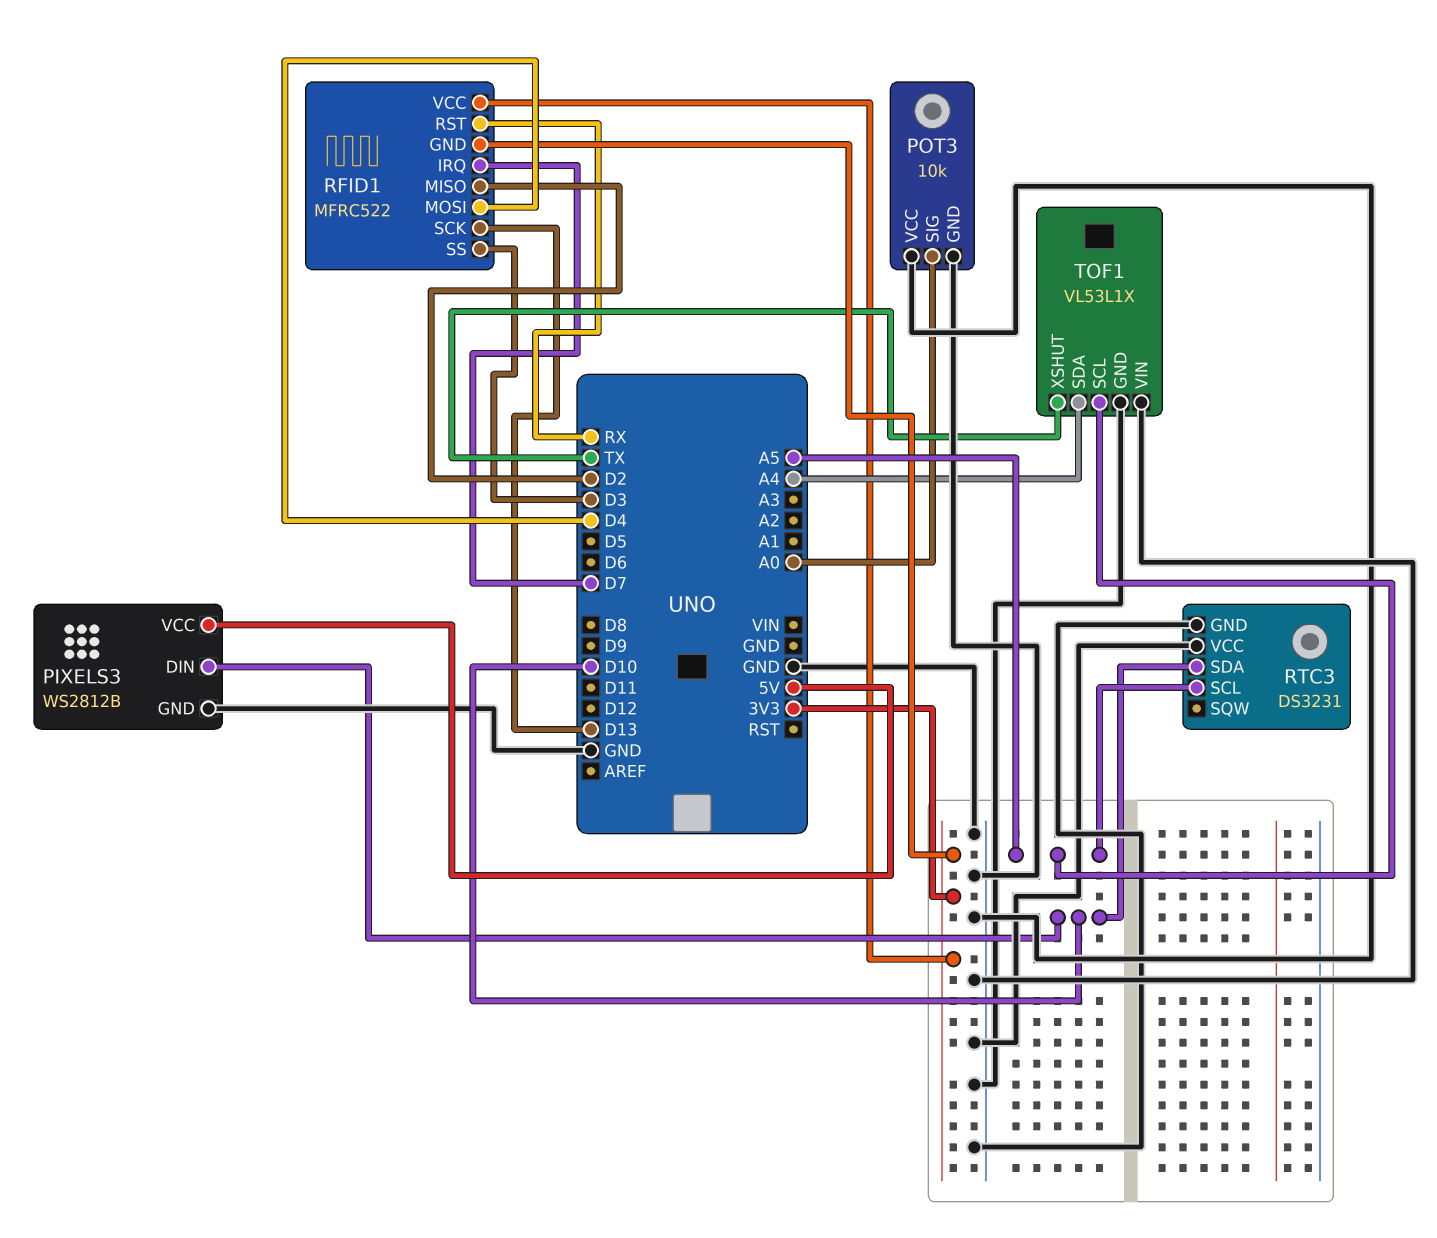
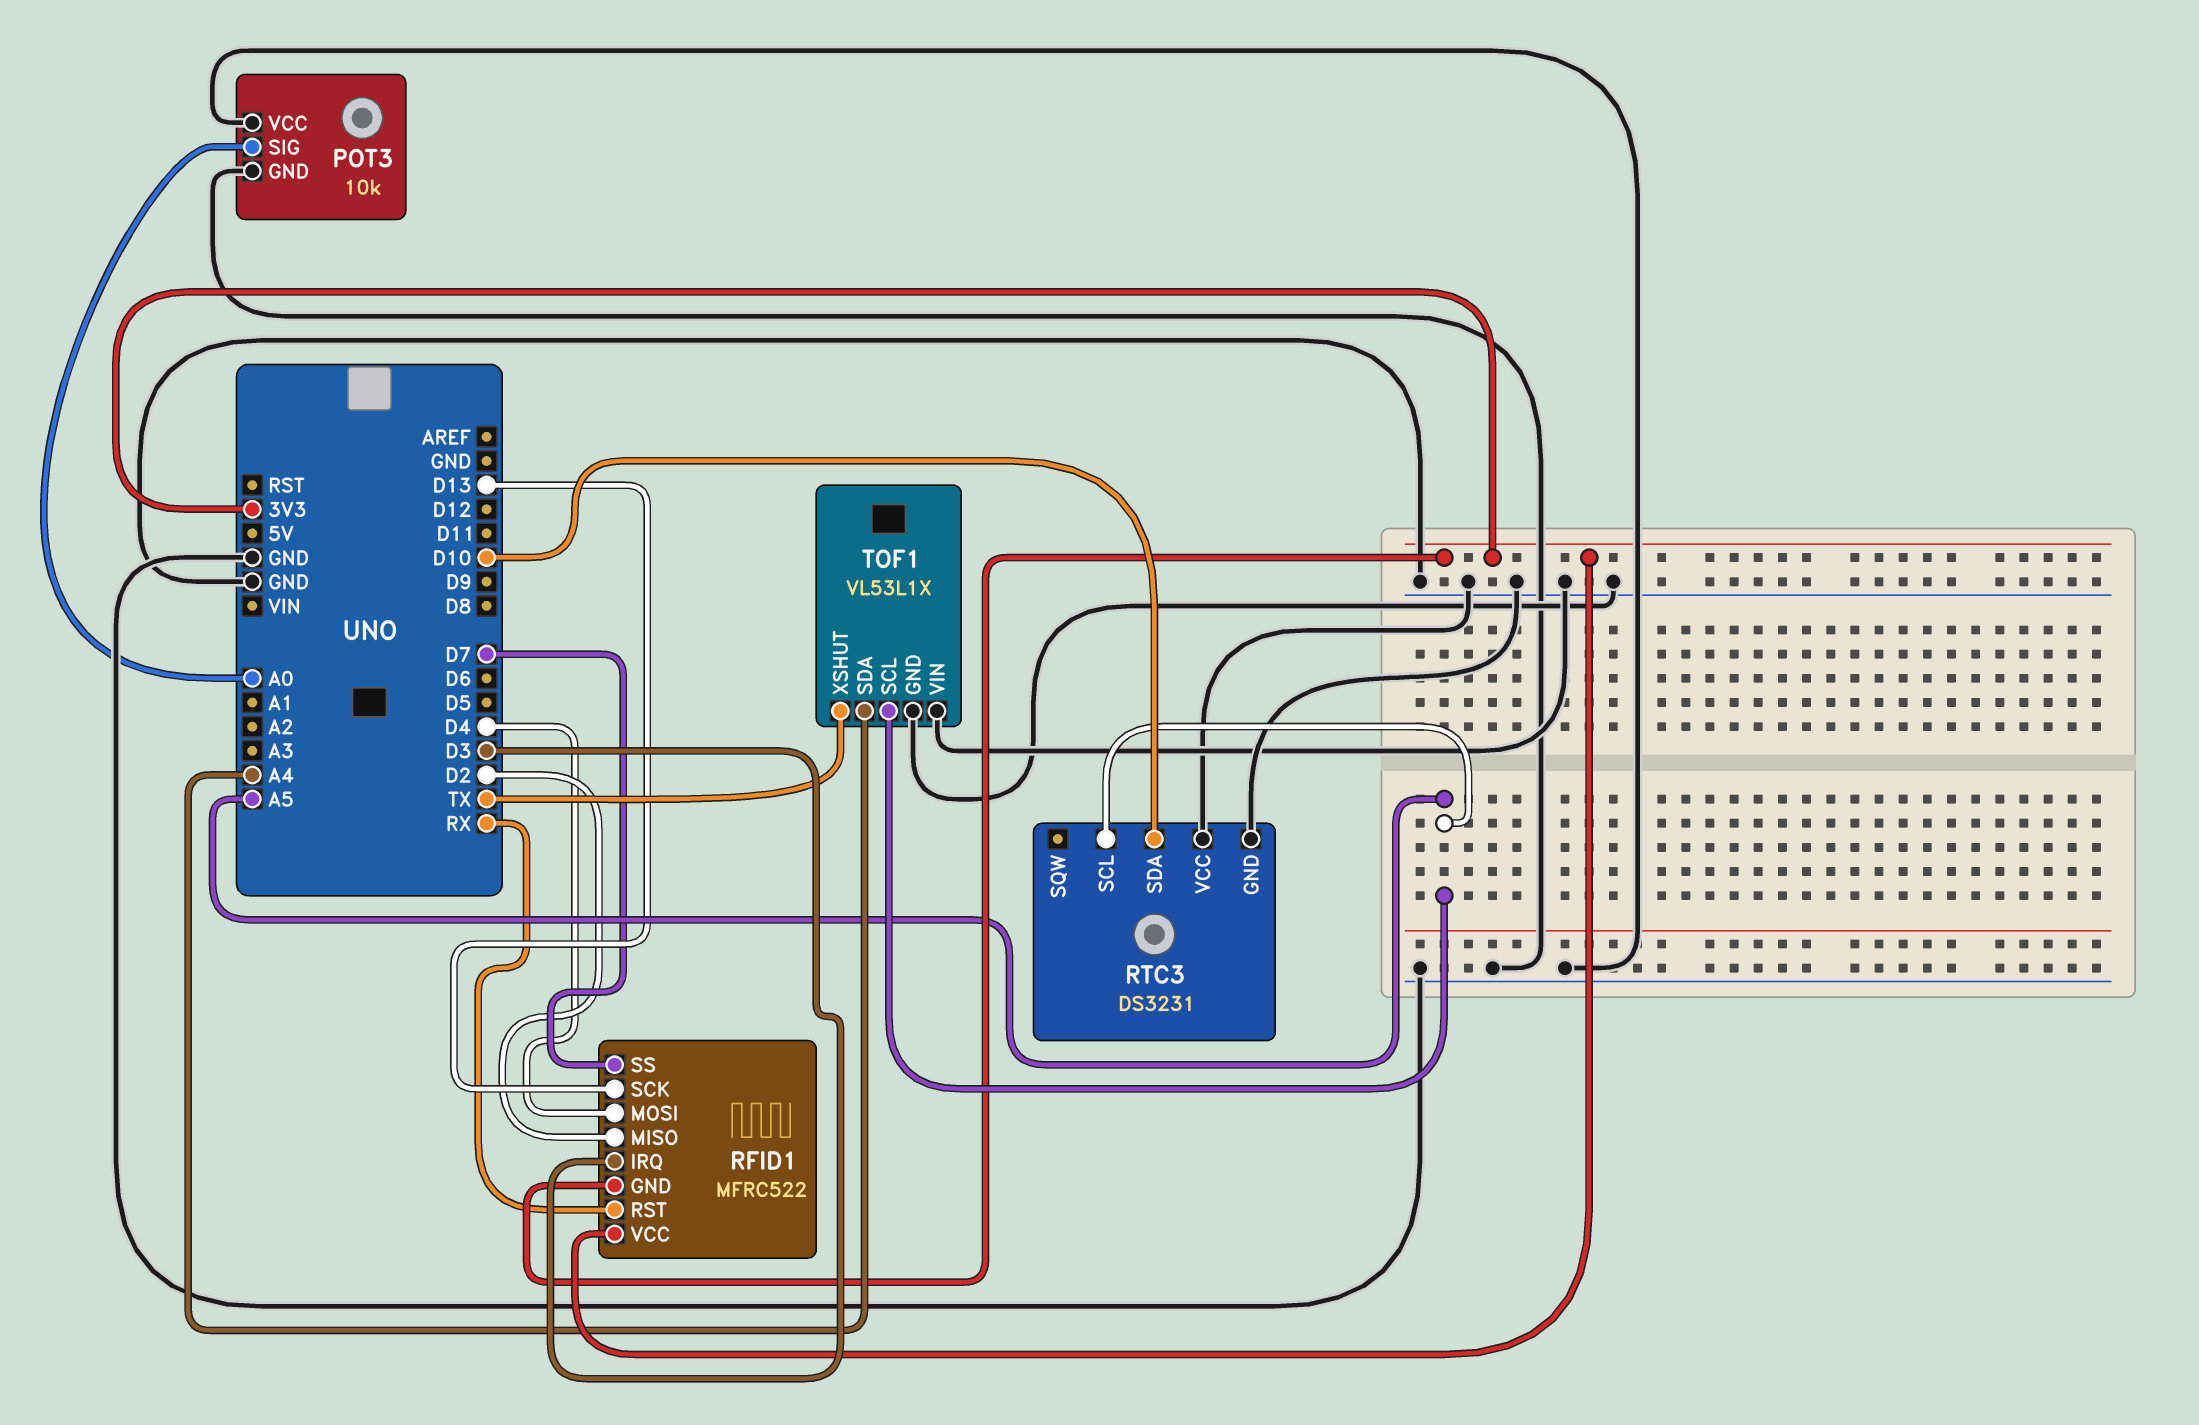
PIXELS3: WS2812B -> none
PIXELS3 pin DIN: D10 -> none
PIXELS3 pin GND: GND -> none
PIXELS3 pin VCC: 5V -> none
RFID1 pin IRQ: D7 -> D3
RFID1 pin SS: D3 -> D7

